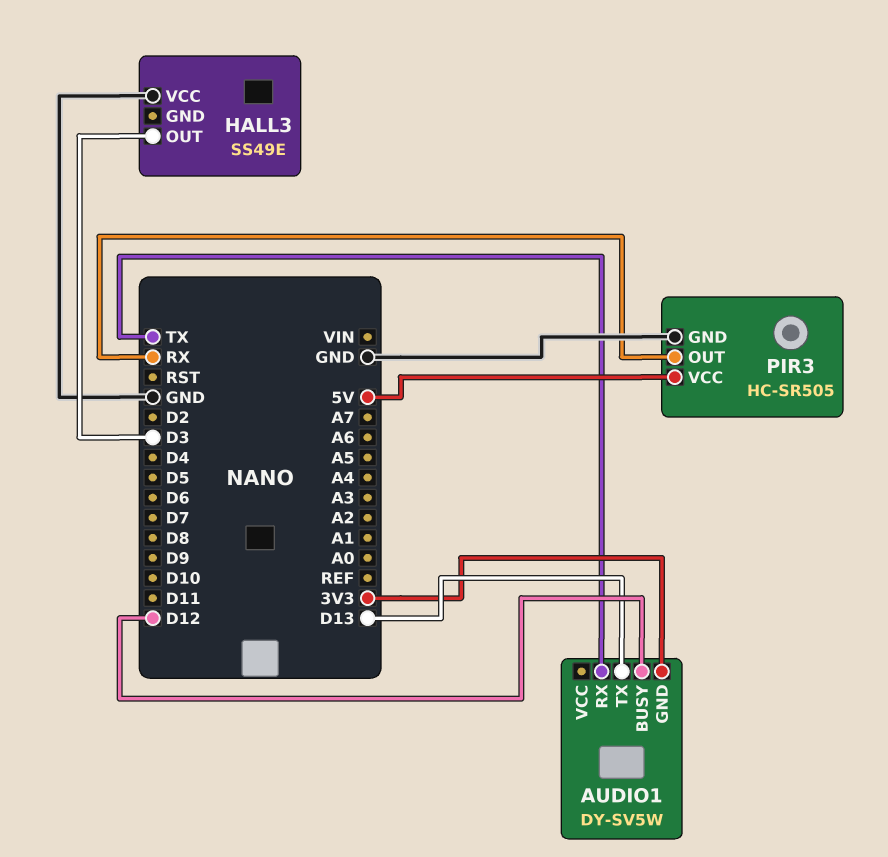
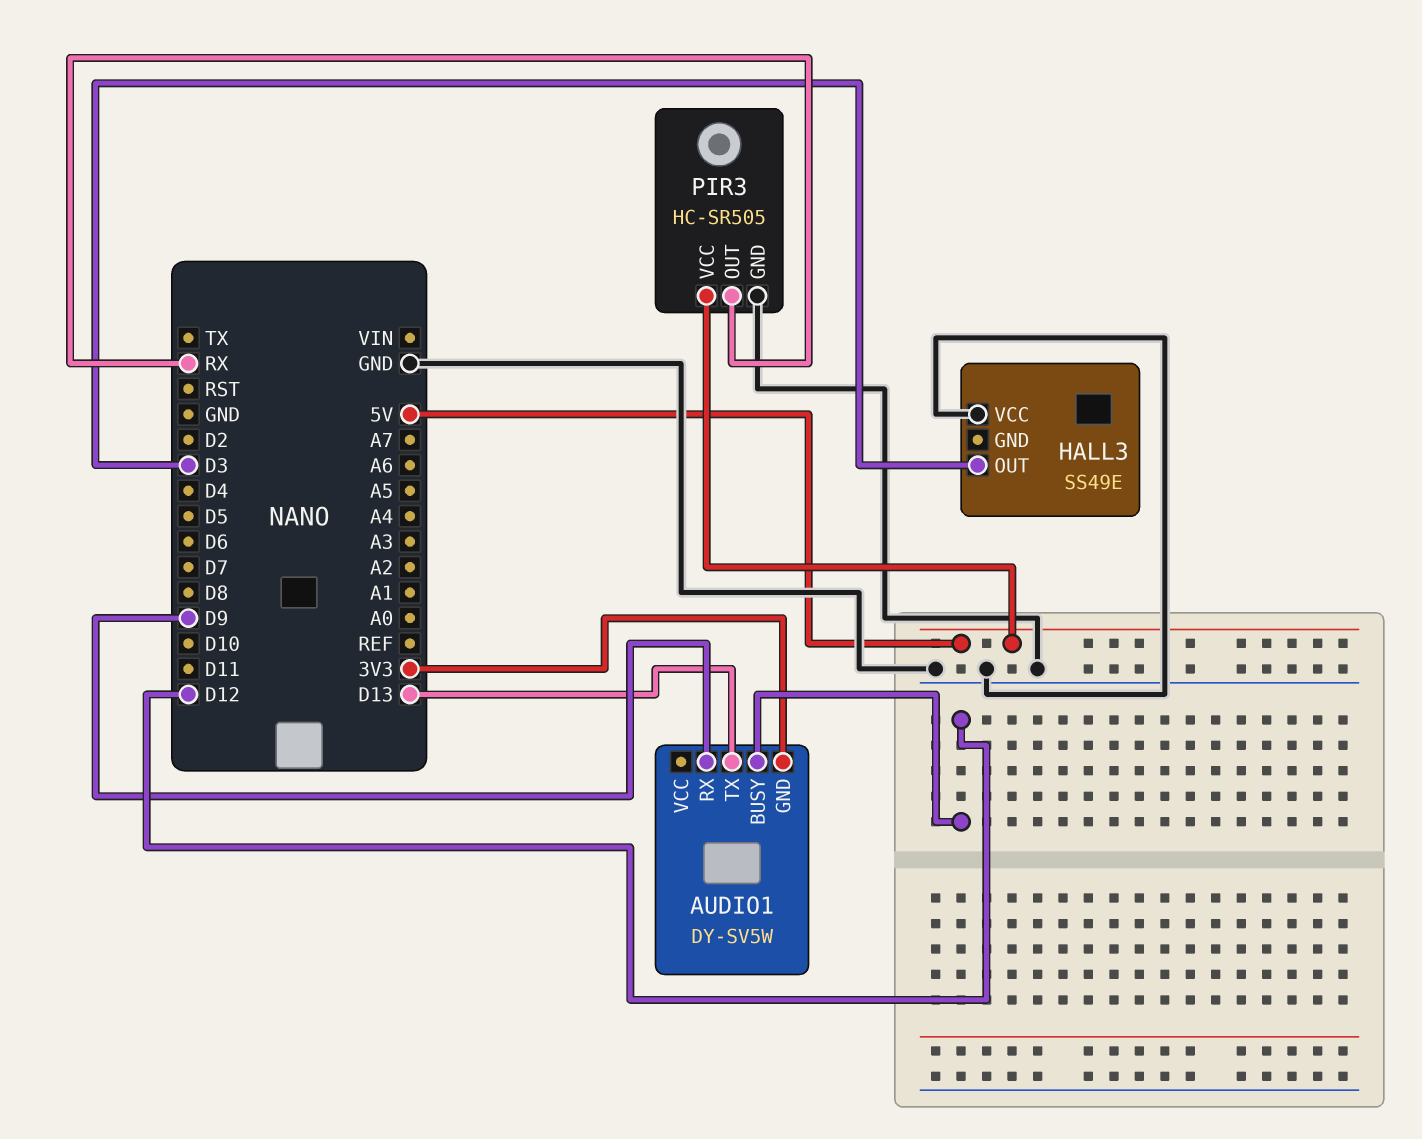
AUDIO1 pin RX: TX -> D9

